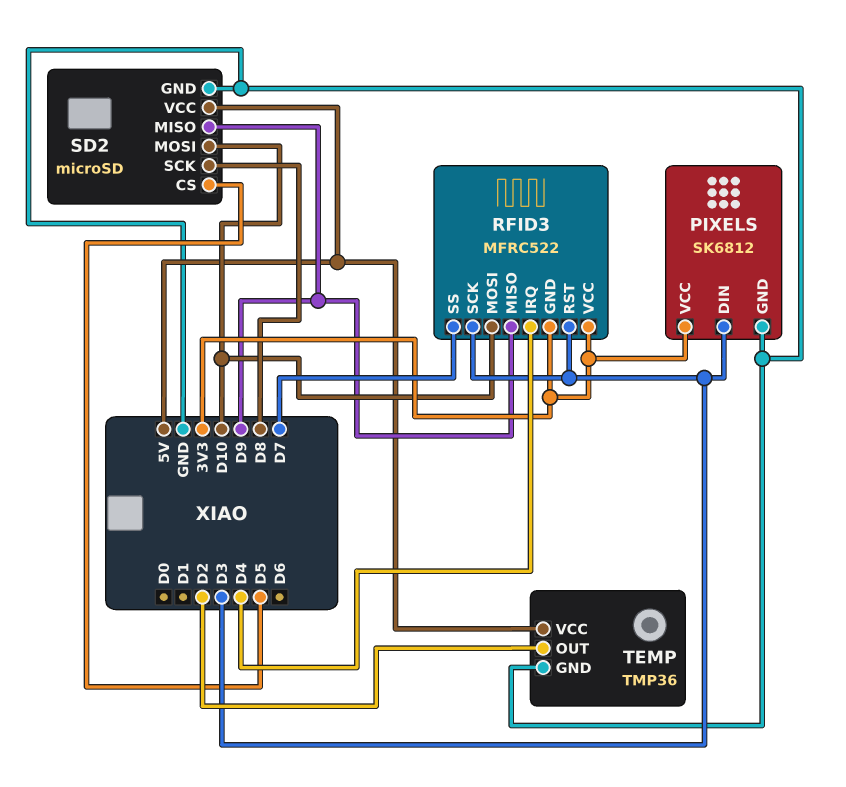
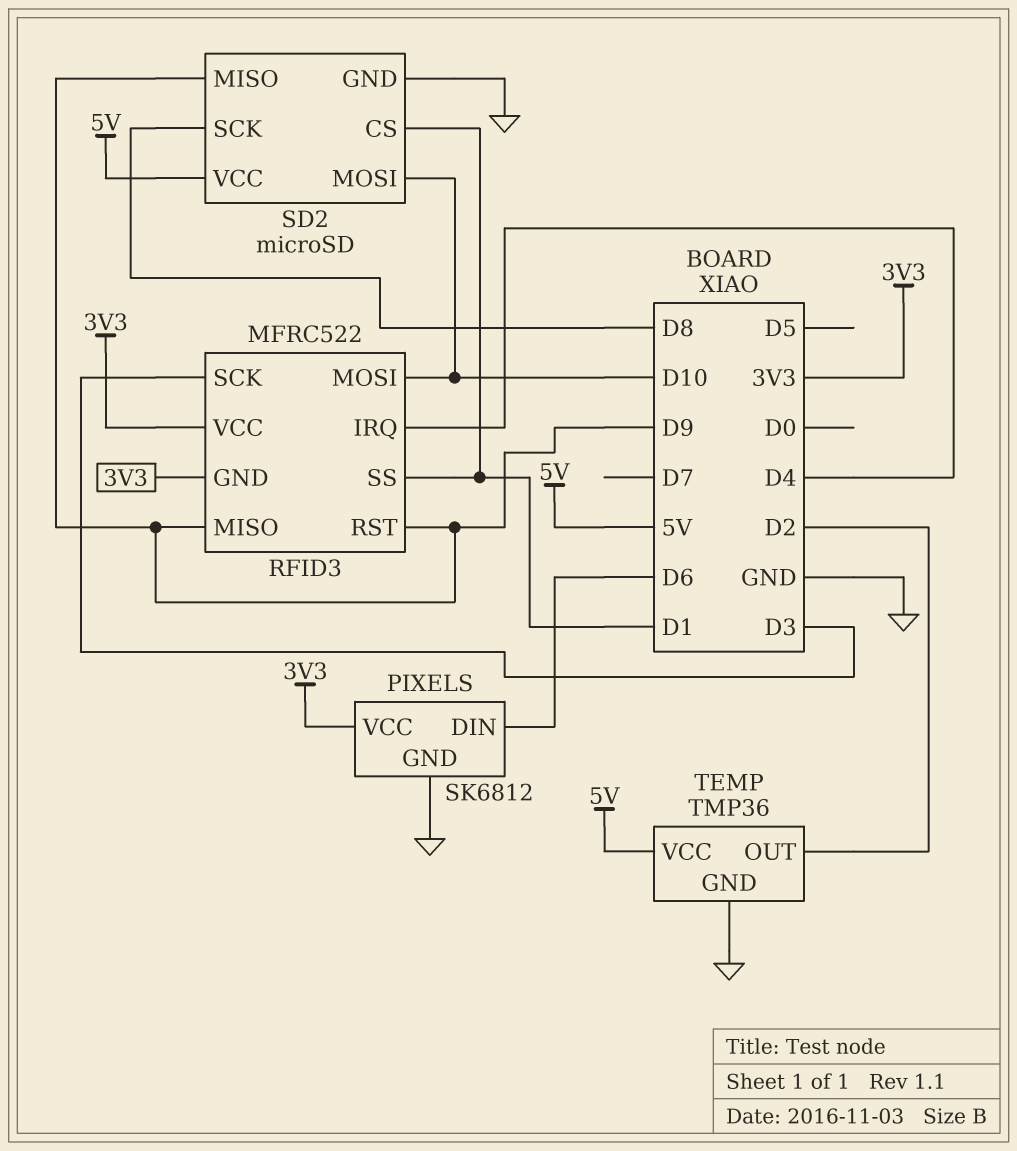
PIXELS pin DIN: D3 -> D6
RFID3 pin RST: D3 -> D9
RFID3 pin SS: D7 -> D1
SD2 pin CS: D5 -> D1

